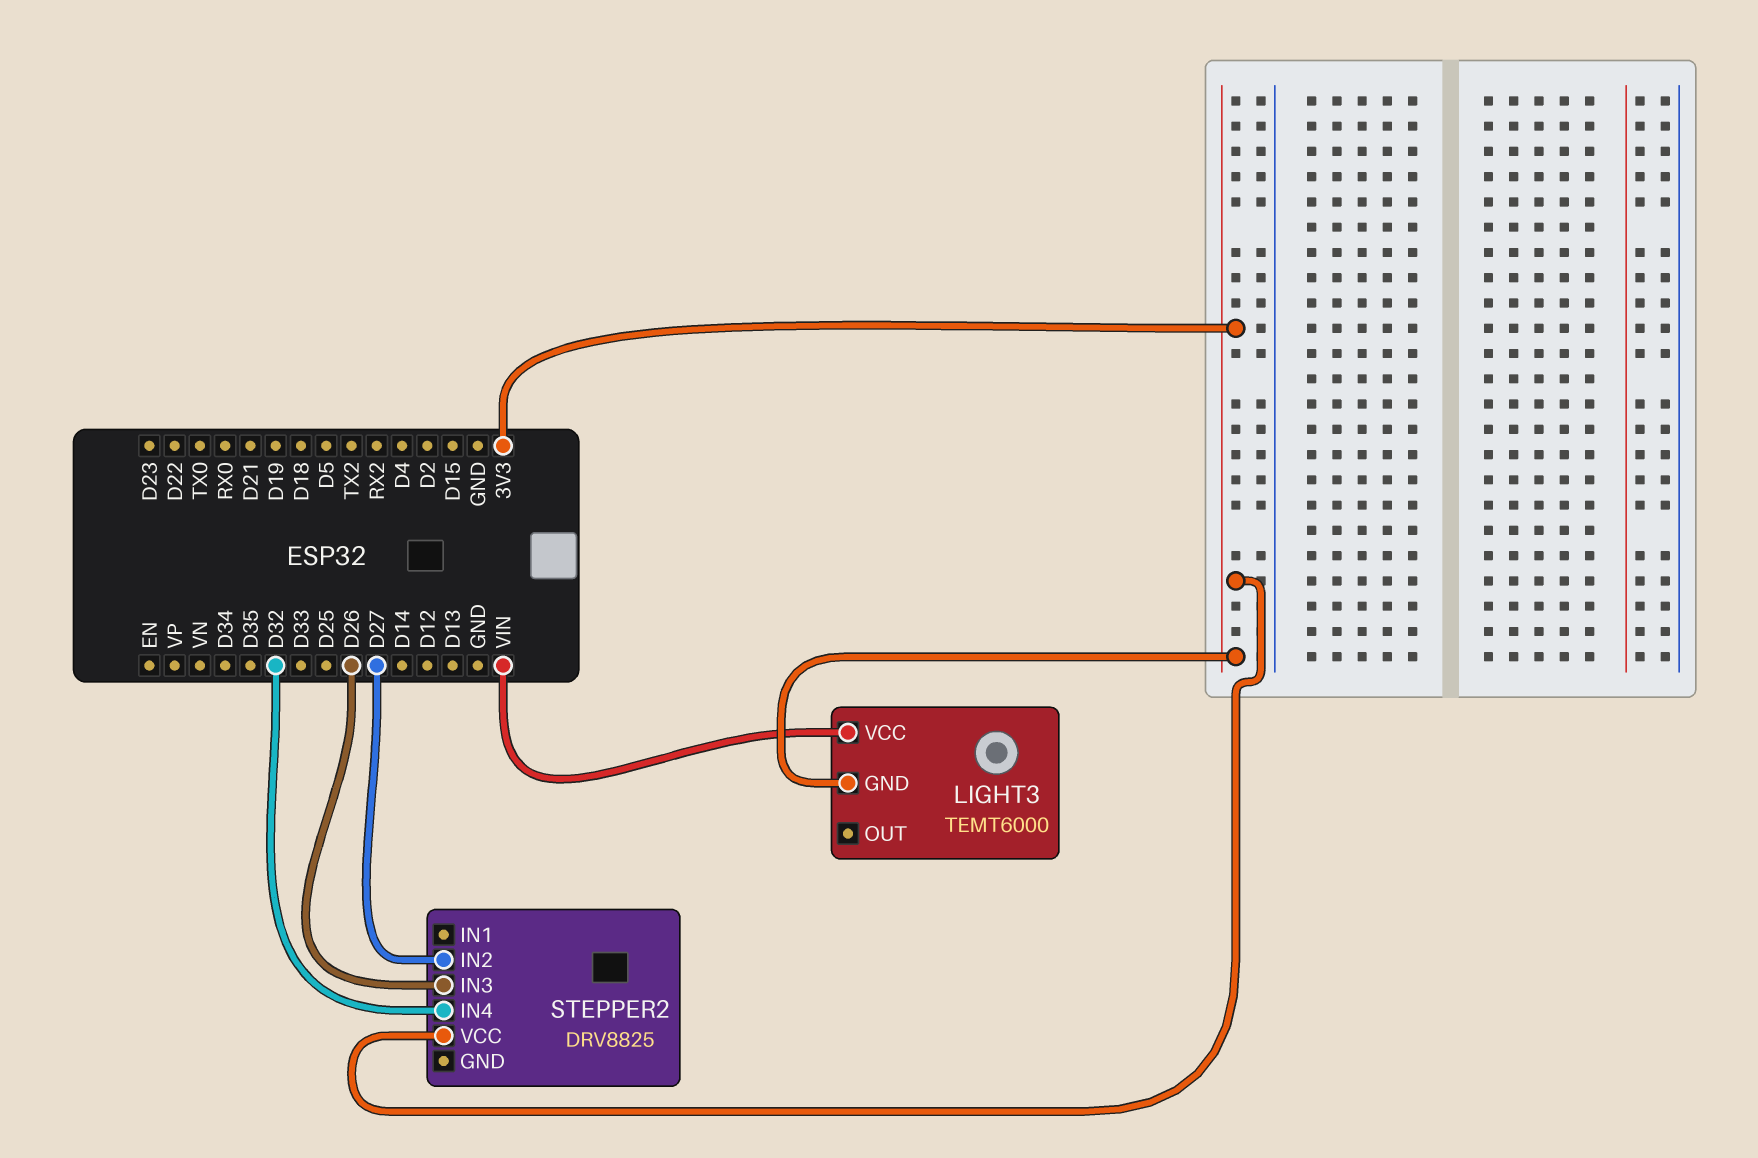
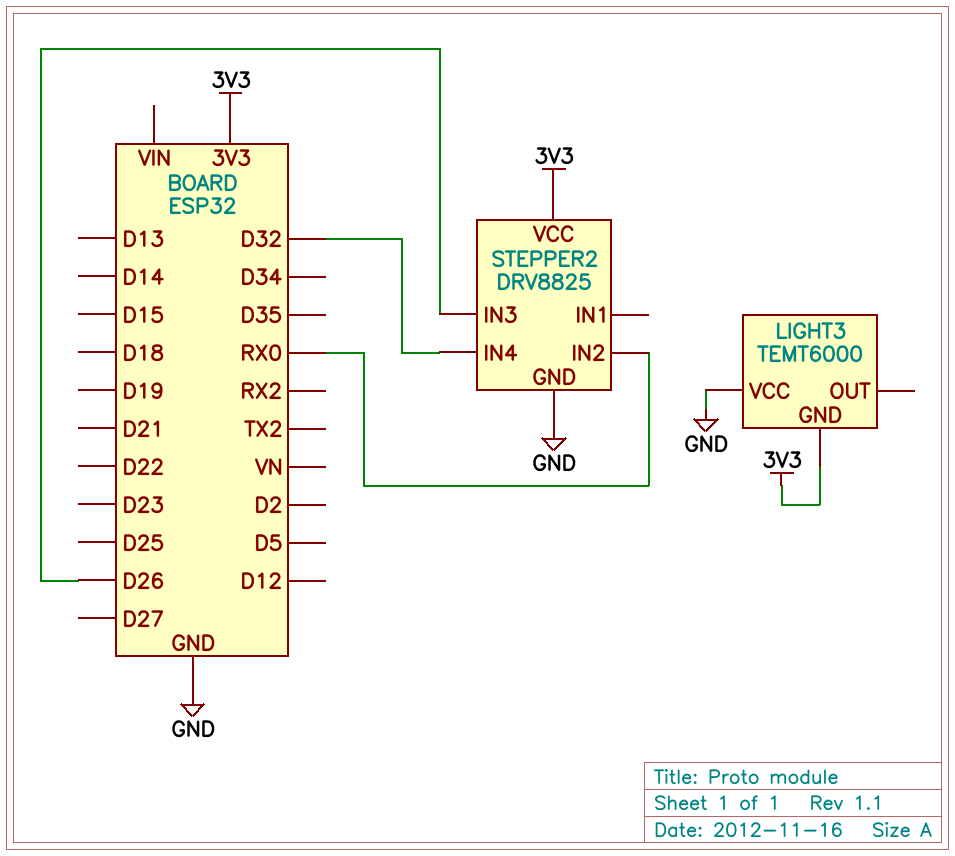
LIGHT3 pin VCC: VIN -> GND
STEPPER2 pin GND: none -> GND
STEPPER2 pin IN2: D27 -> RX0

